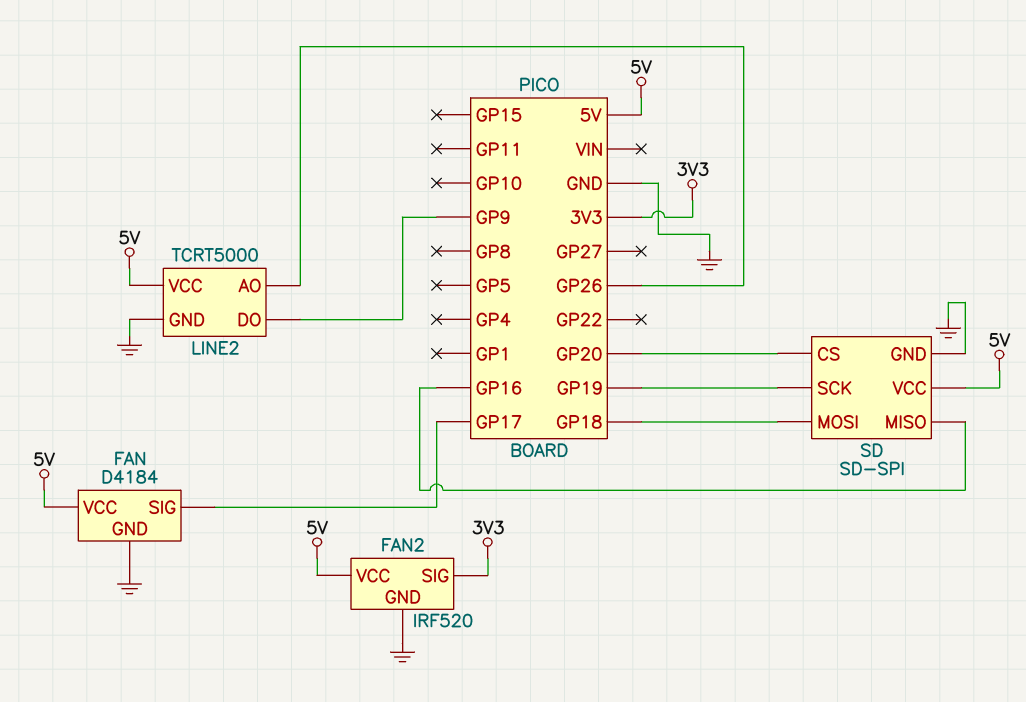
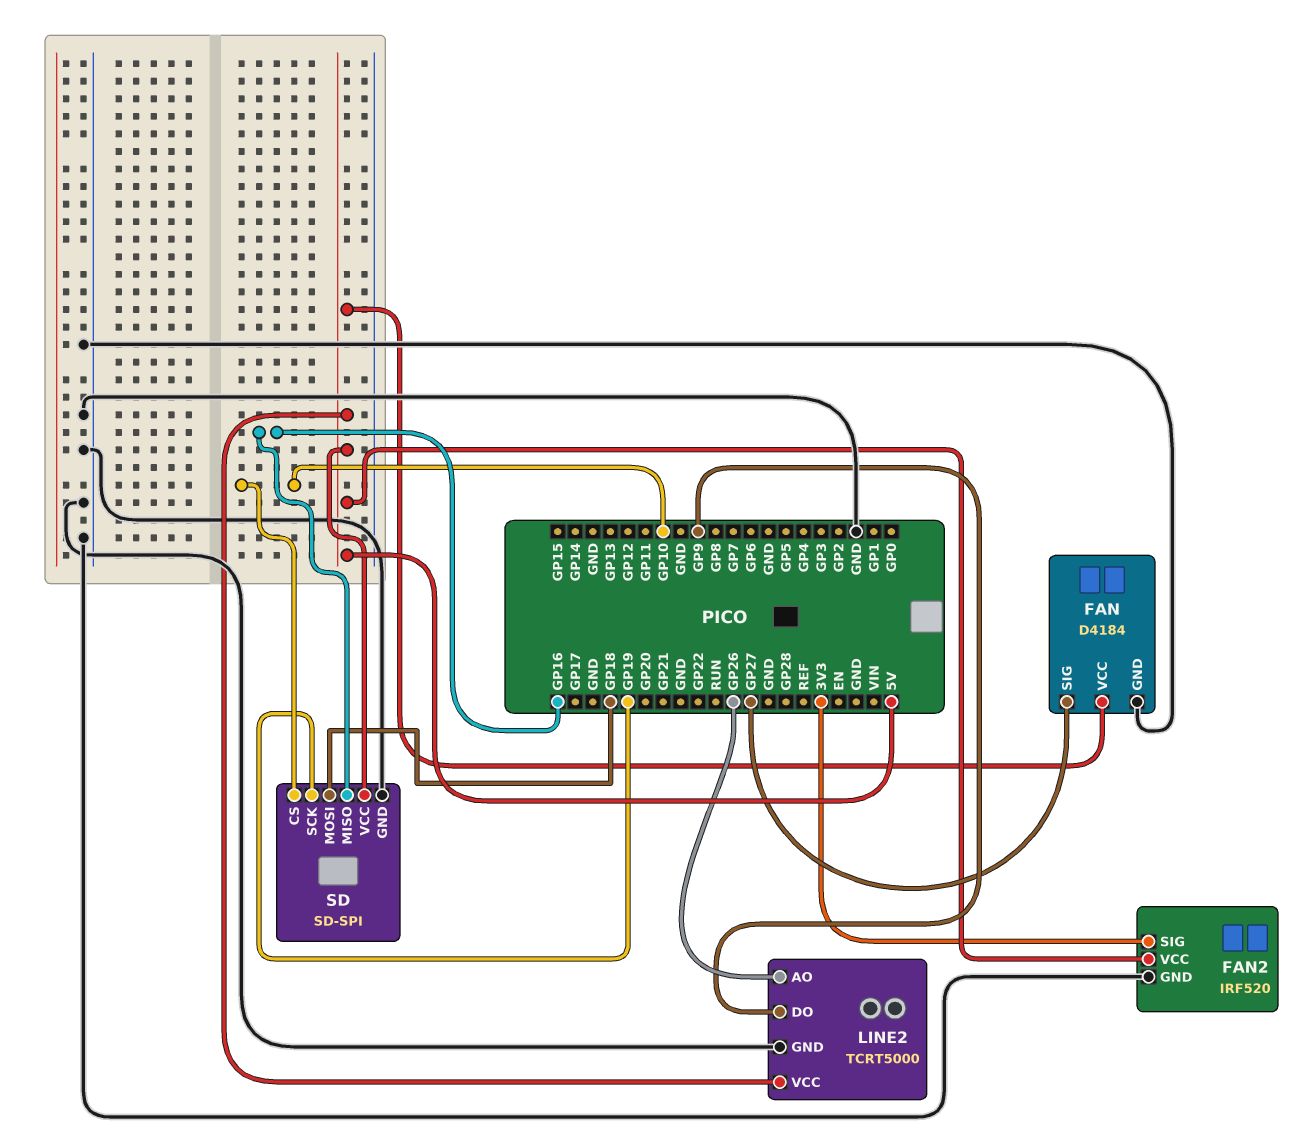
FAN pin SIG: GP17 -> GP27
SD pin CS: GP20 -> GP10

